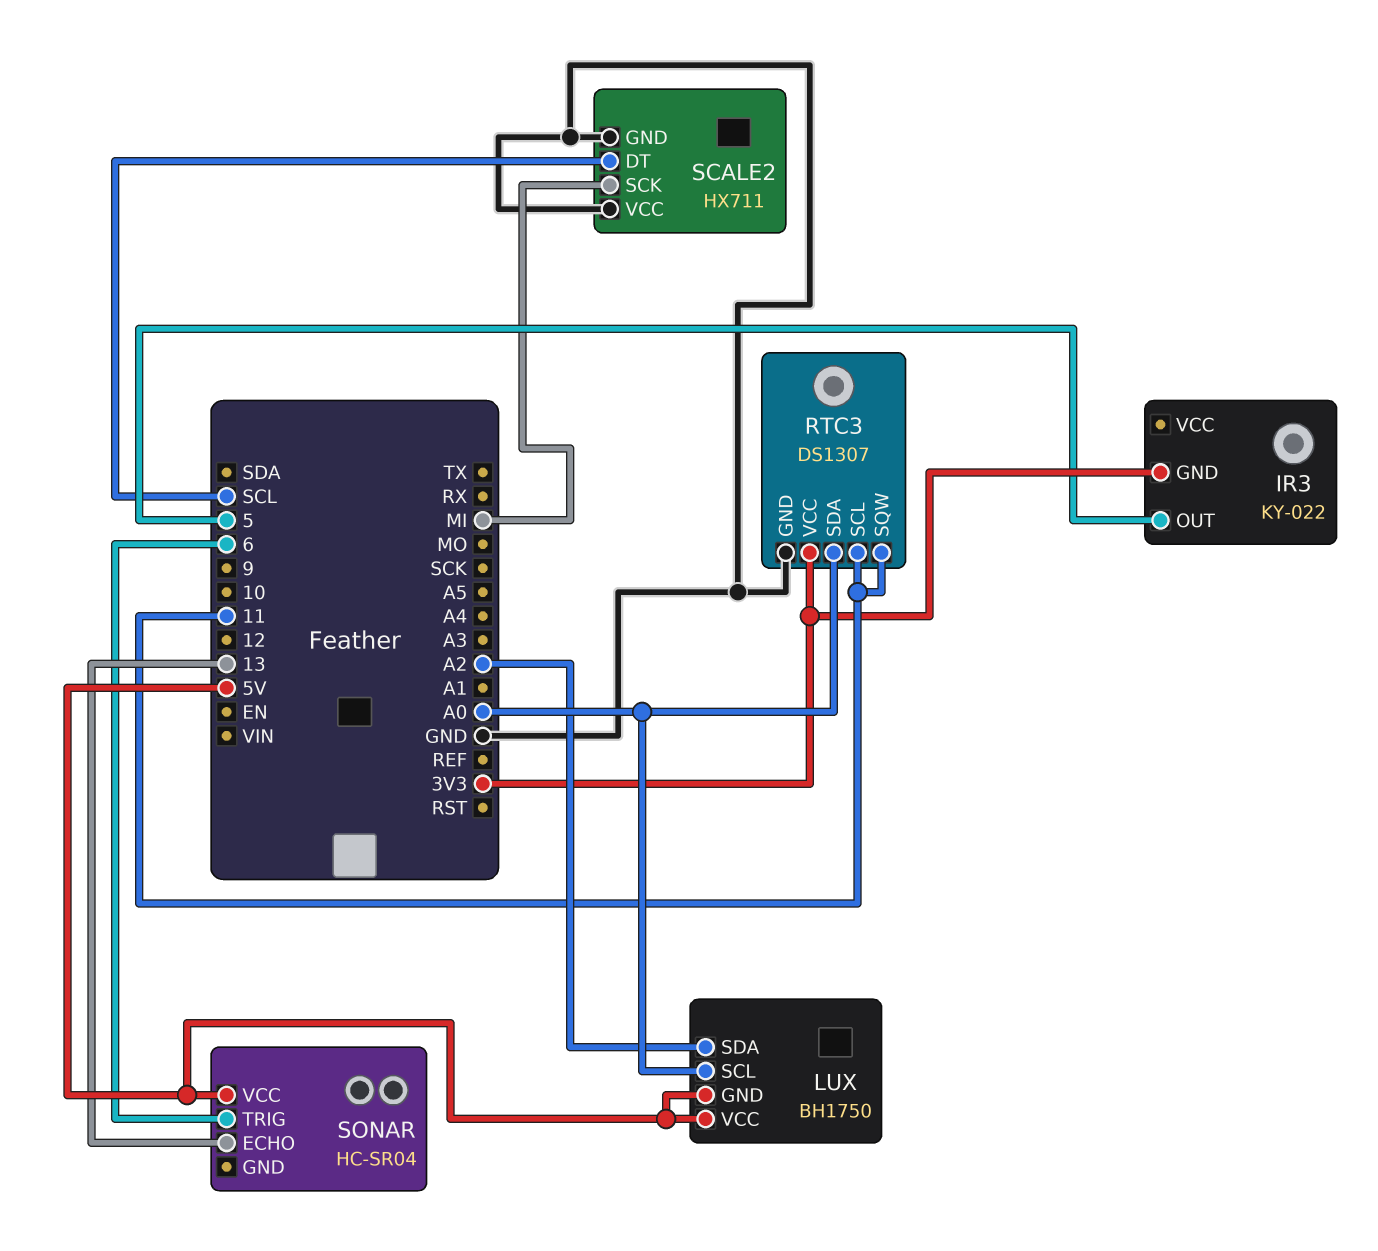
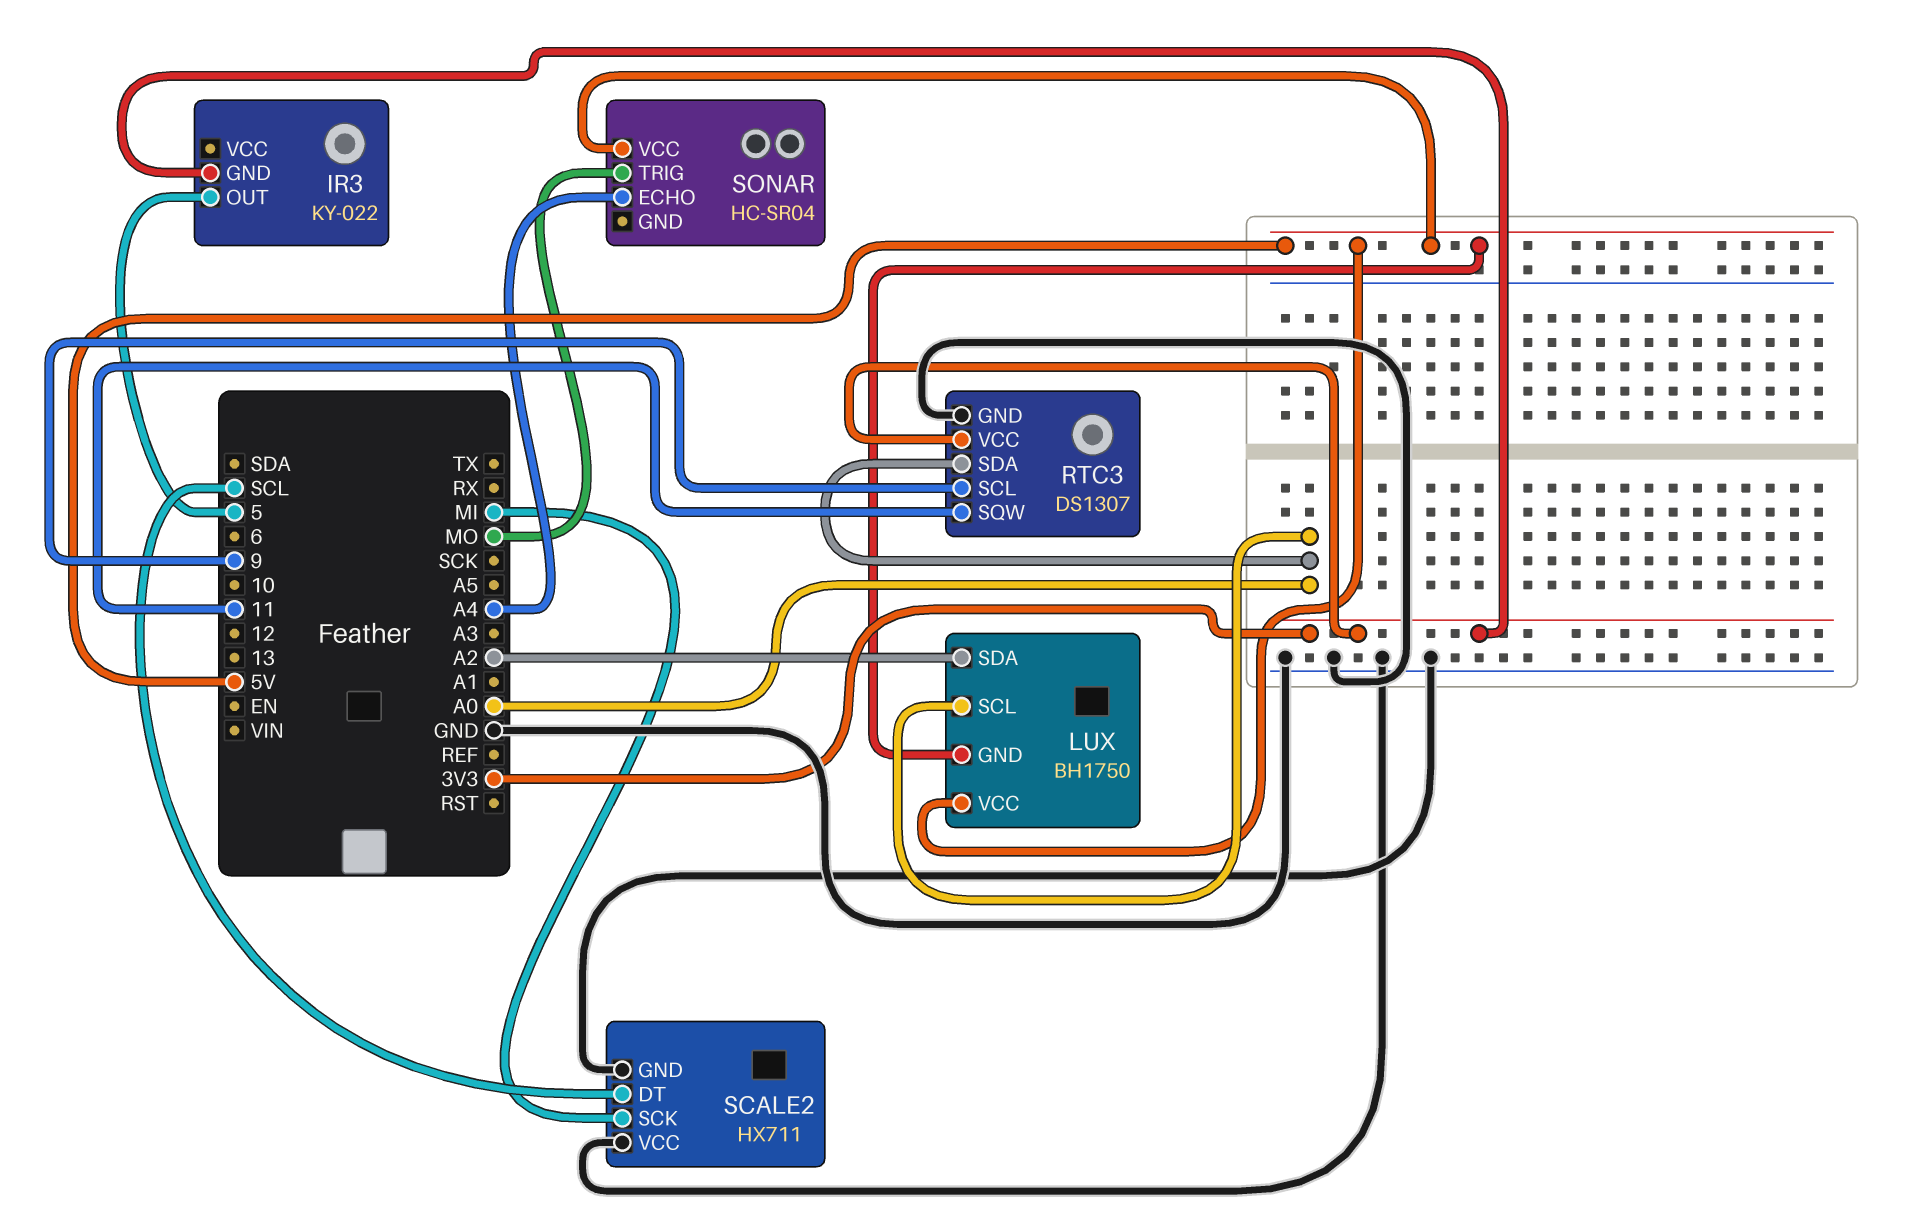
RTC3 pin SCL: 11 -> 9
SONAR pin ECHO: 13 -> A4
SONAR pin TRIG: 6 -> MO

